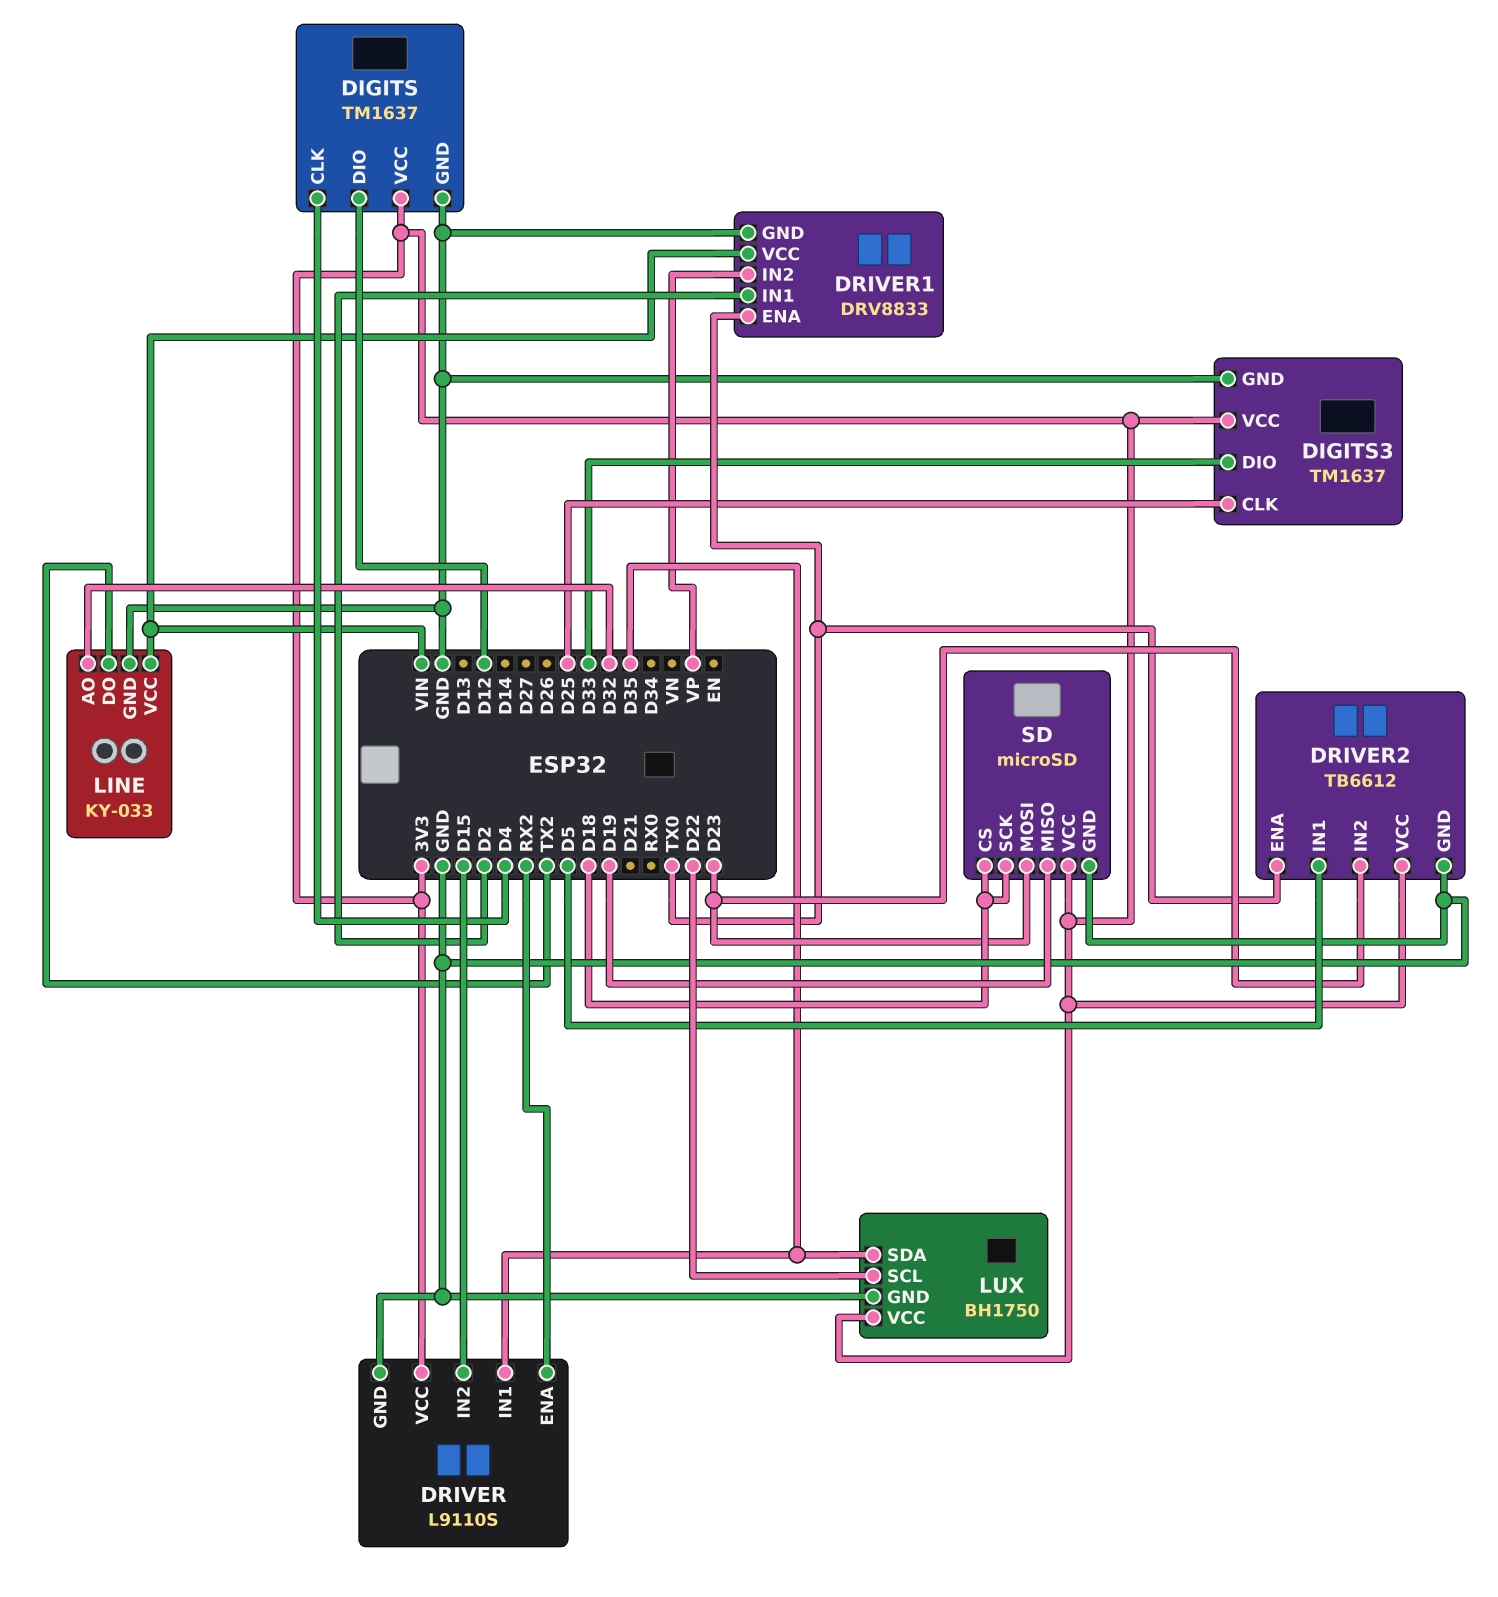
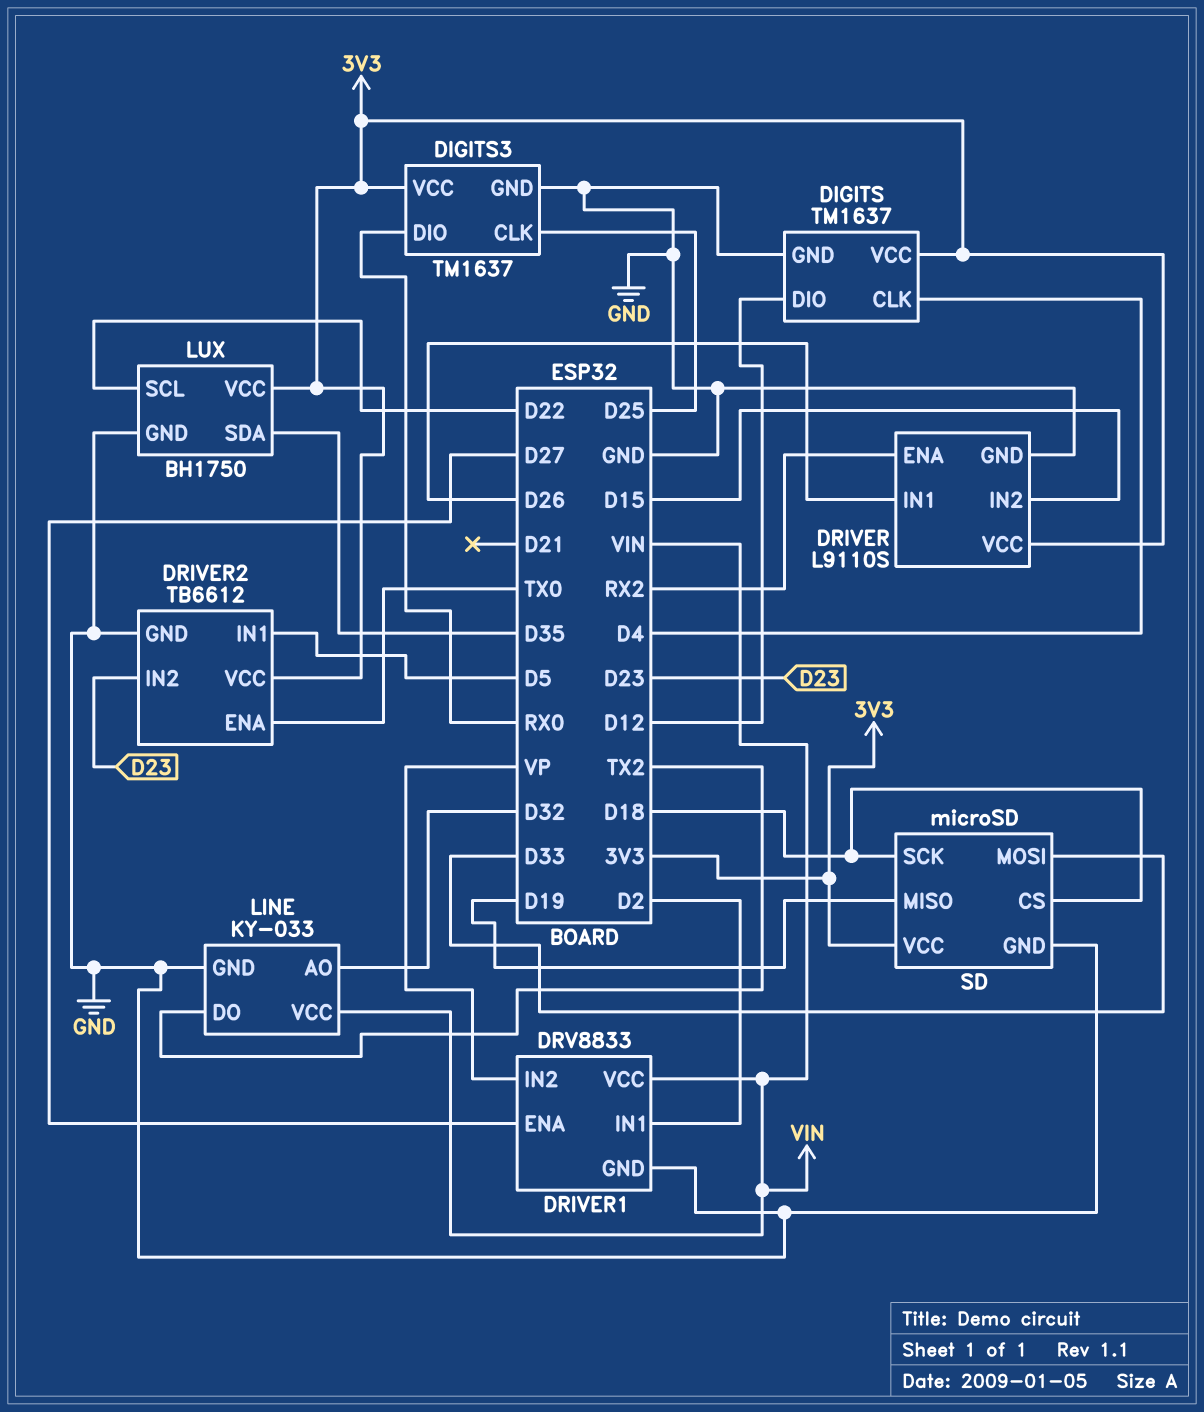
DIGITS3 pin DIO: D33 -> RX0
DRIVER pin IN1: D35 -> D26
DRIVER1 pin ENA: TX0 -> D27
SD pin MOSI: D23 -> D33

